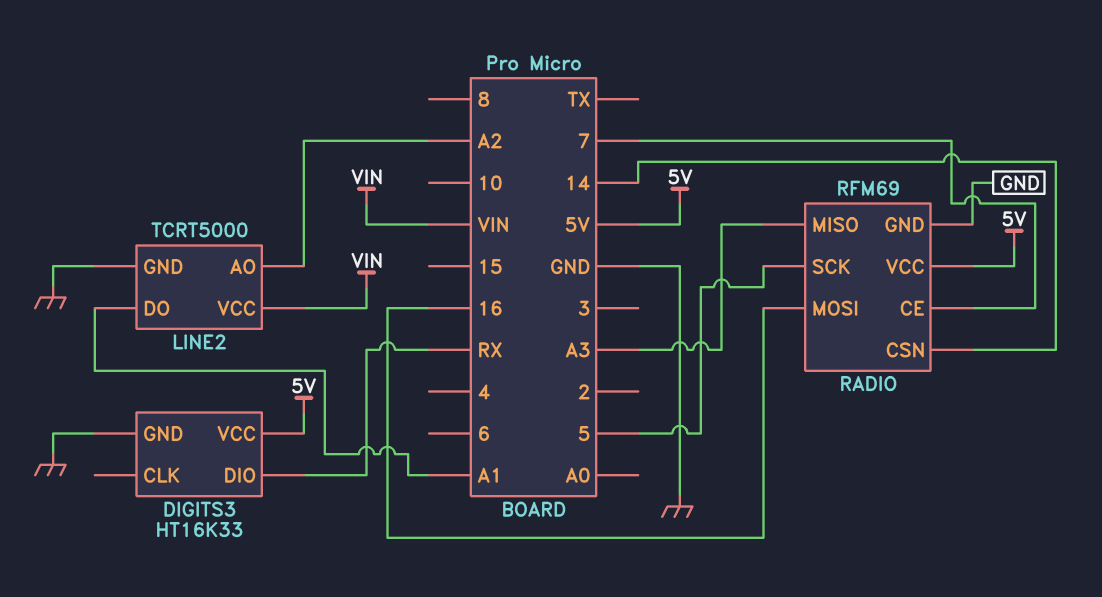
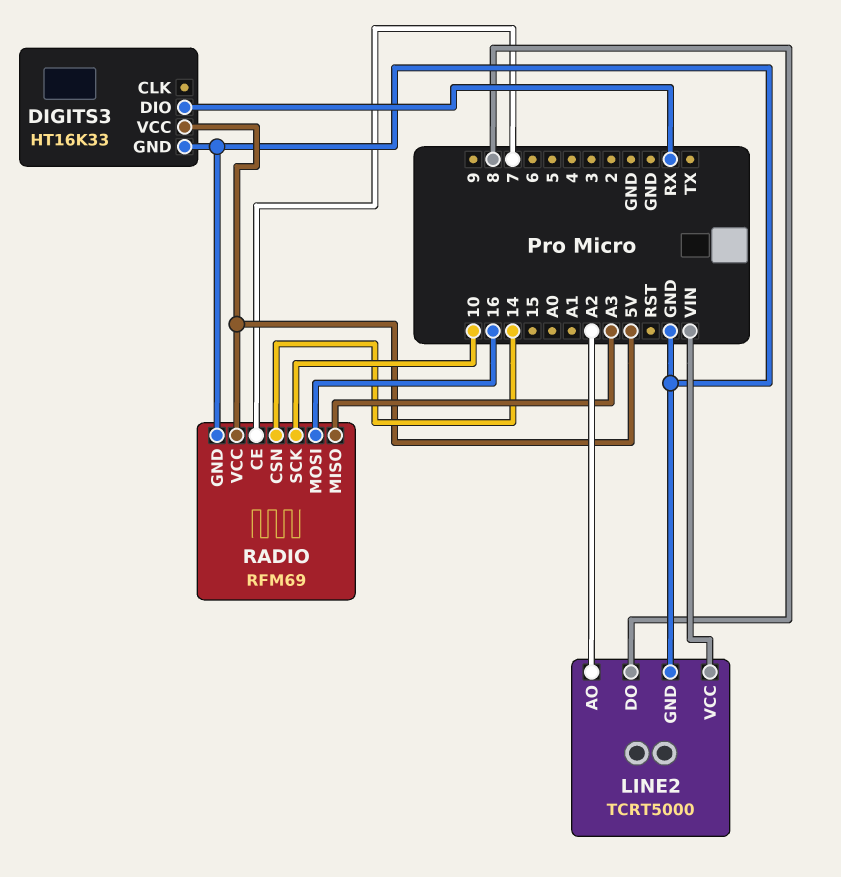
LINE2 pin DO: A1 -> 8
RADIO pin SCK: 5 -> 10

